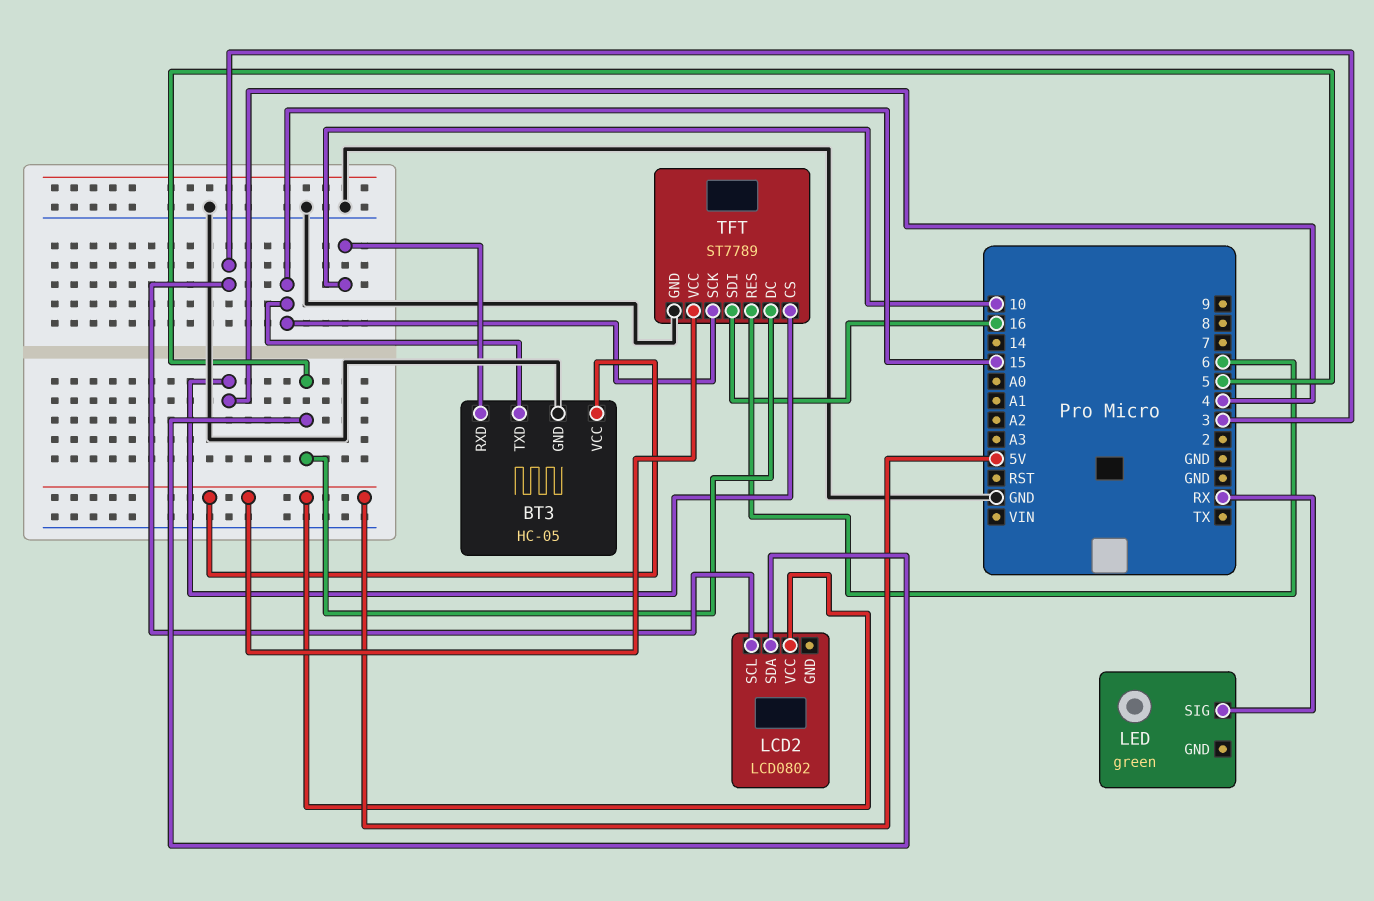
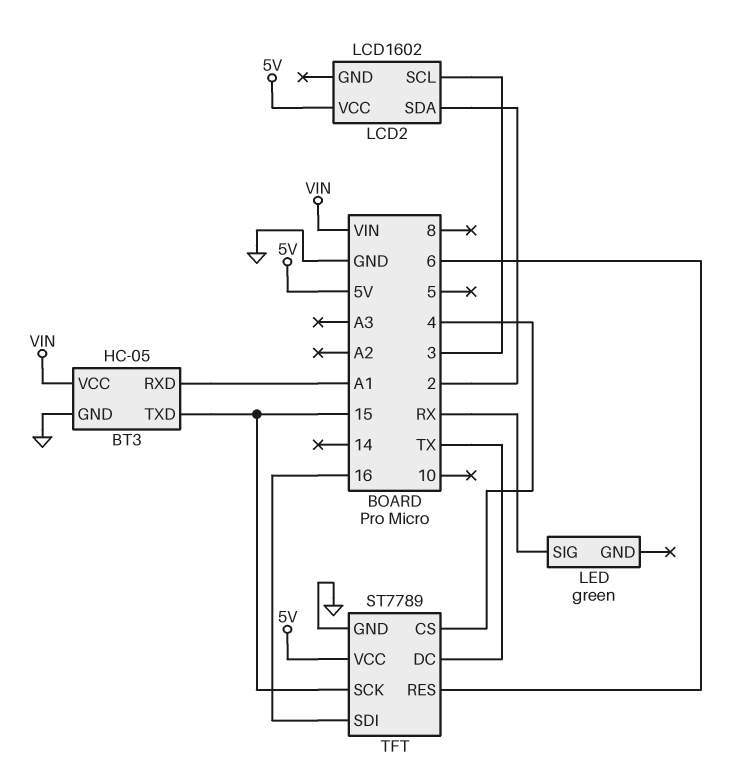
BT3 pin RXD: 10 -> A1
BT3 pin VCC: 5V -> VIN
LCD2: LCD0802 -> LCD1602
LCD2 pin SDA: 5 -> 2
TFT pin DC: 5 -> TX

